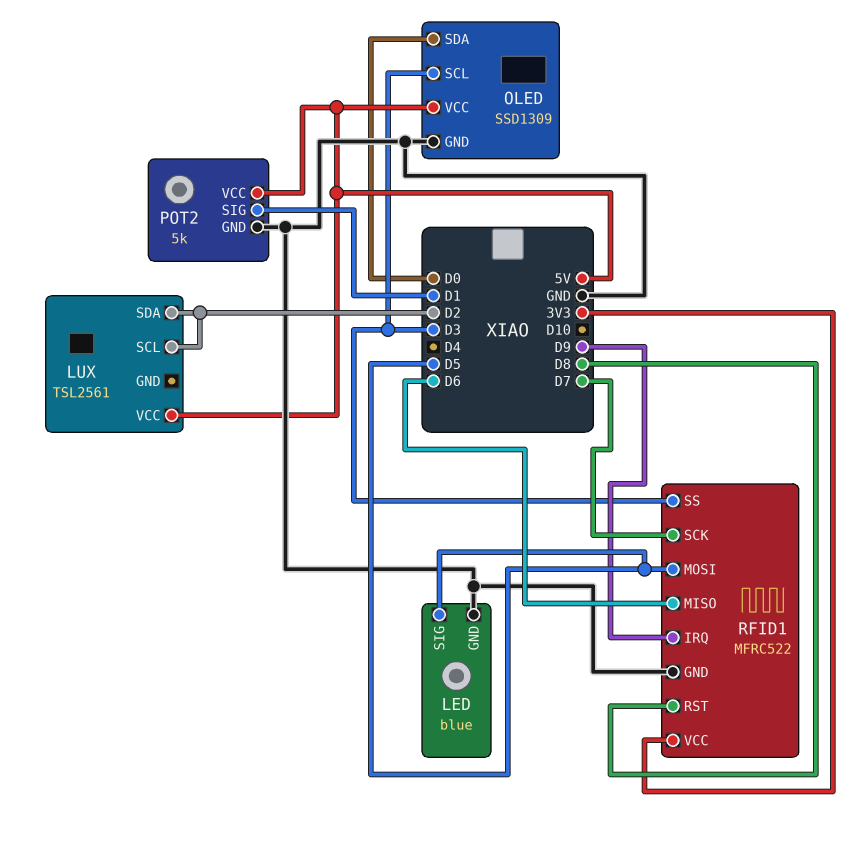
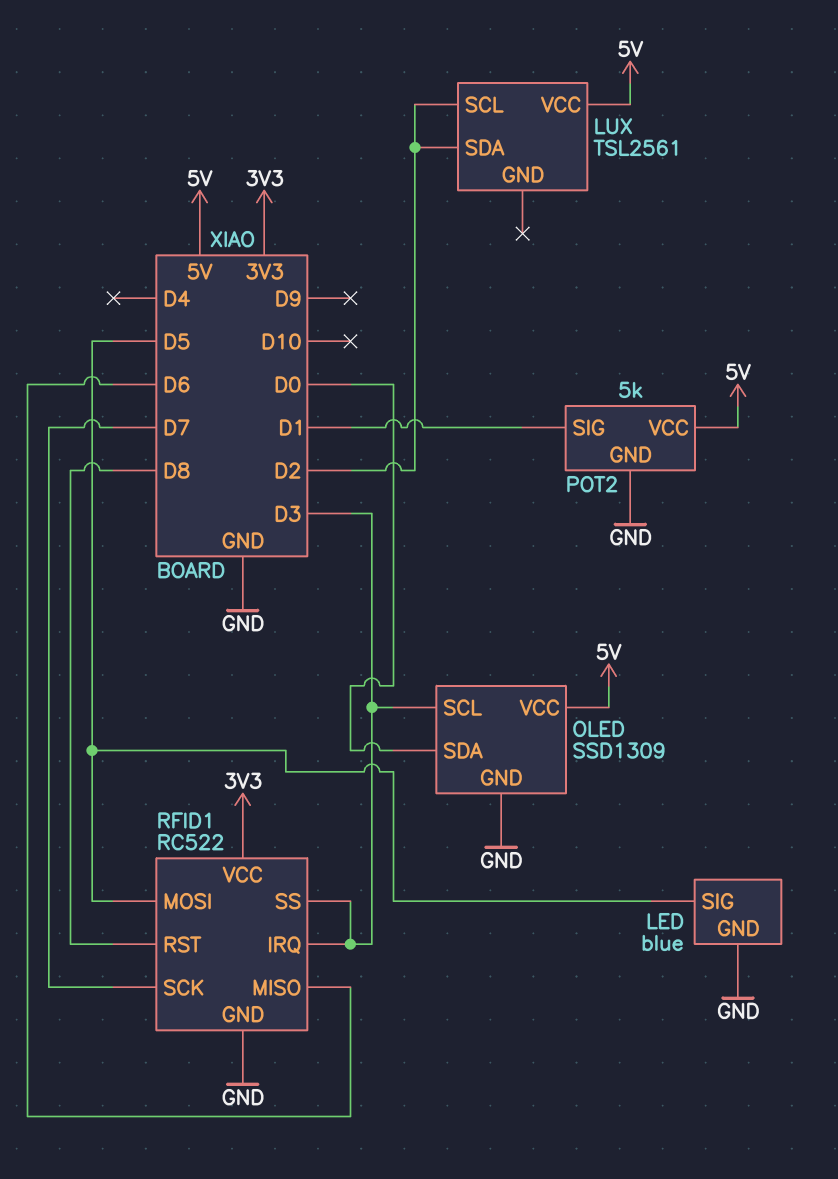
RFID1: MFRC522 -> RC522
RFID1 pin IRQ: D9 -> D3

